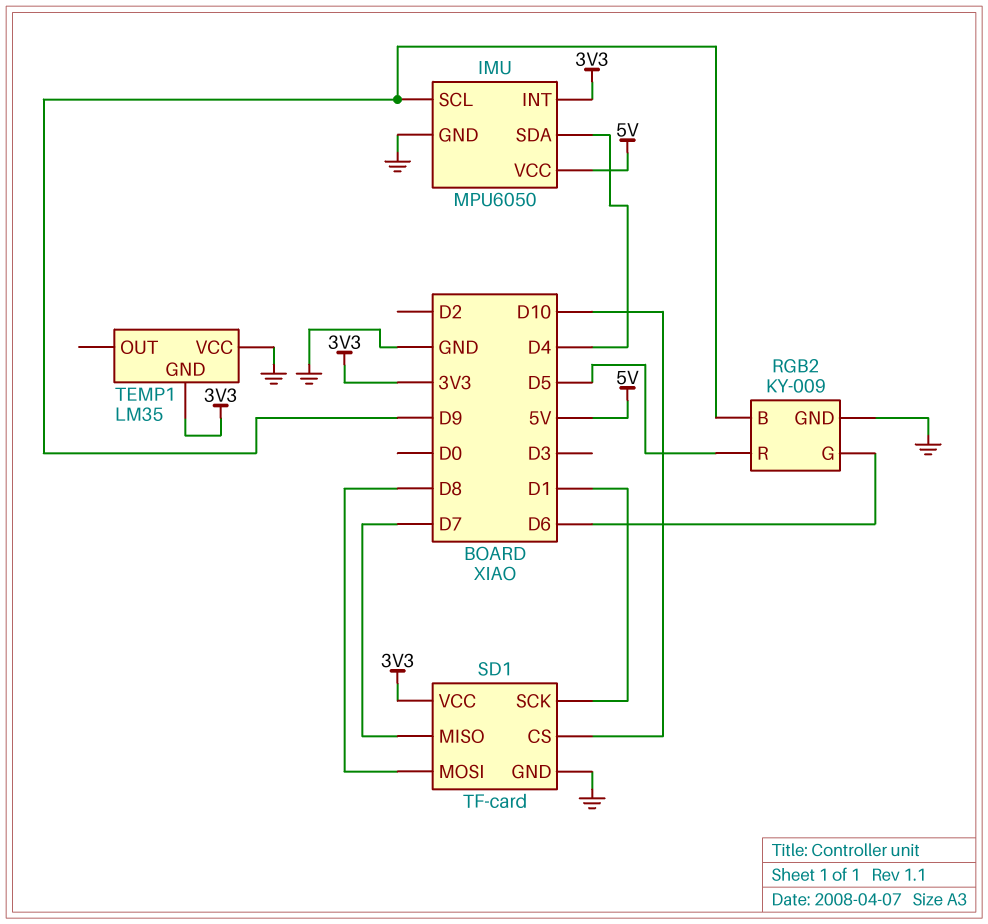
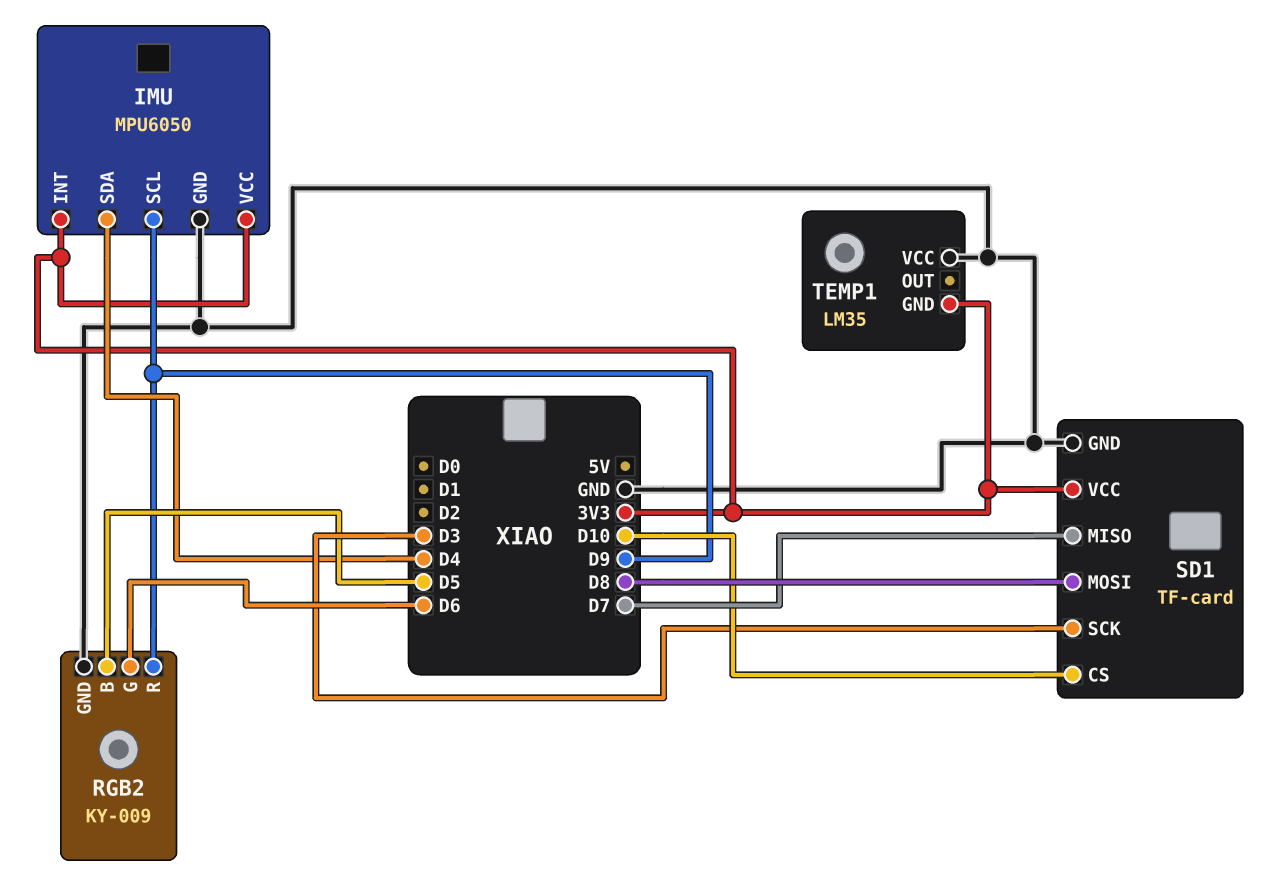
IMU pin VCC: 5V -> 3V3
RGB2 pin B: D9 -> D5
RGB2 pin R: D5 -> D9
SD1 pin SCK: D1 -> D3

